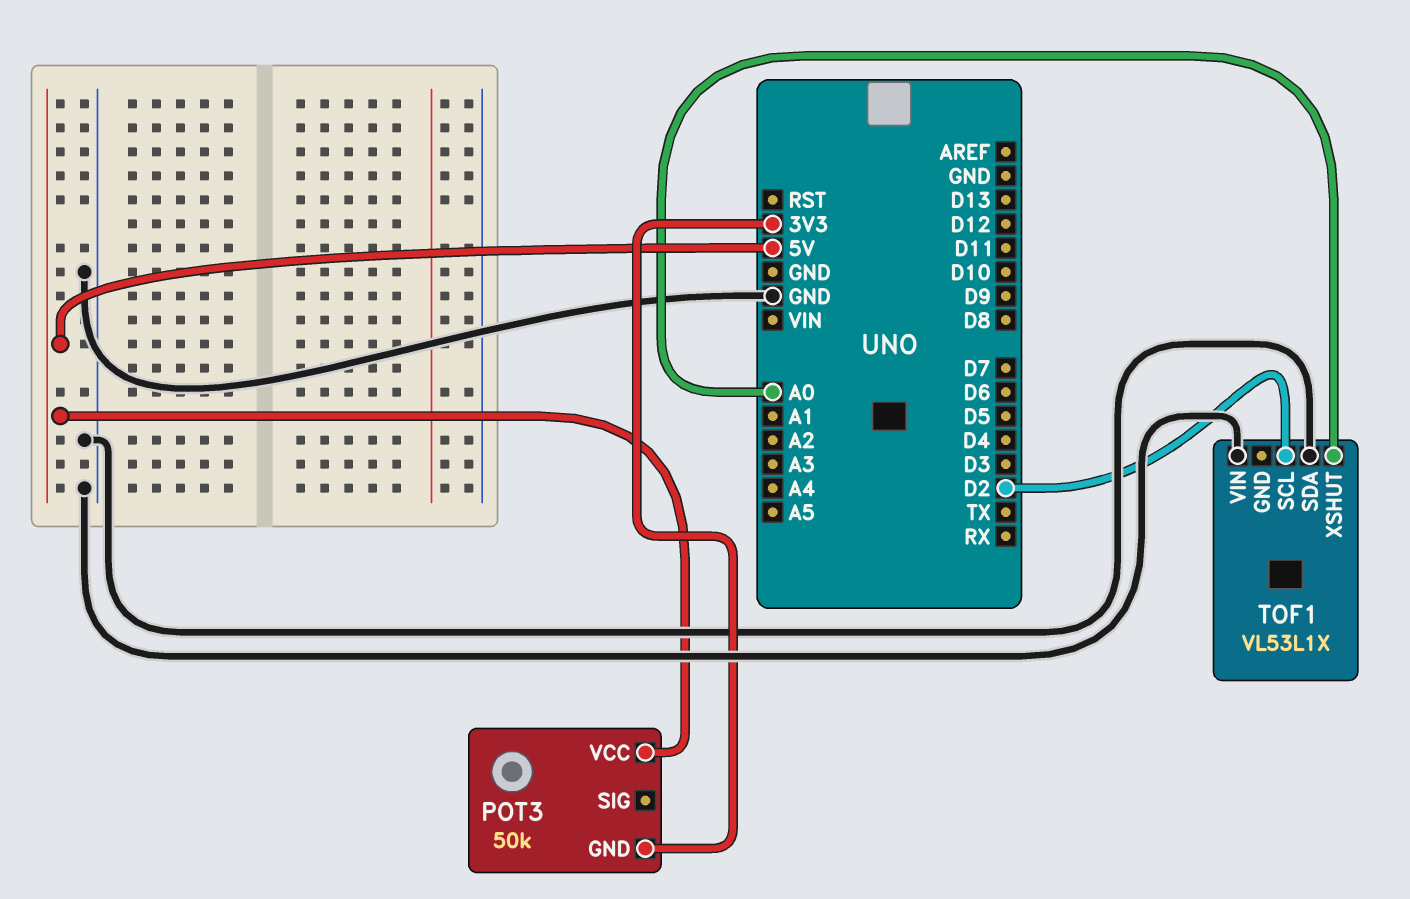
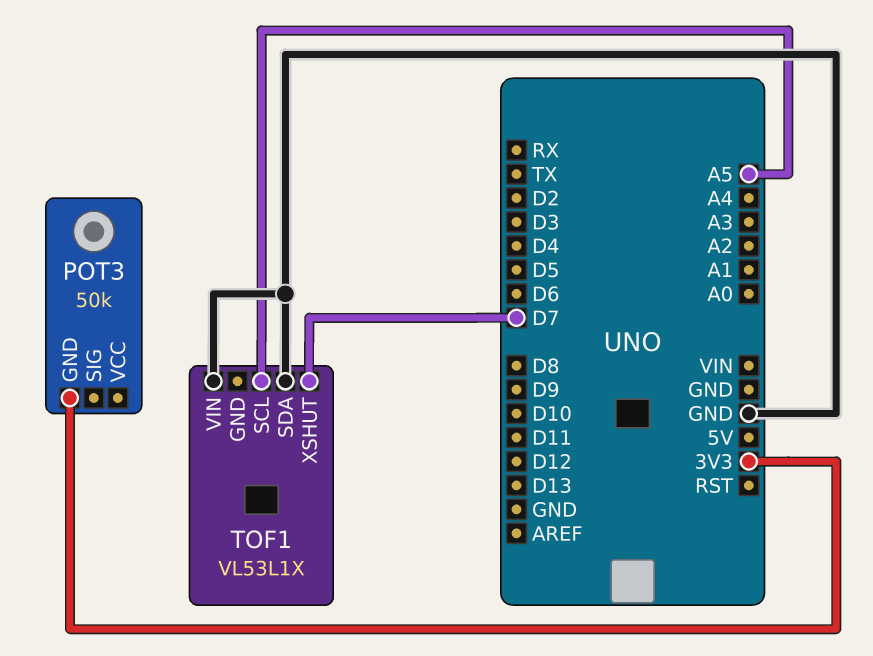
POT3 pin VCC: 5V -> none
TOF1 pin SCL: D2 -> A5
TOF1 pin XSHUT: A0 -> D7

